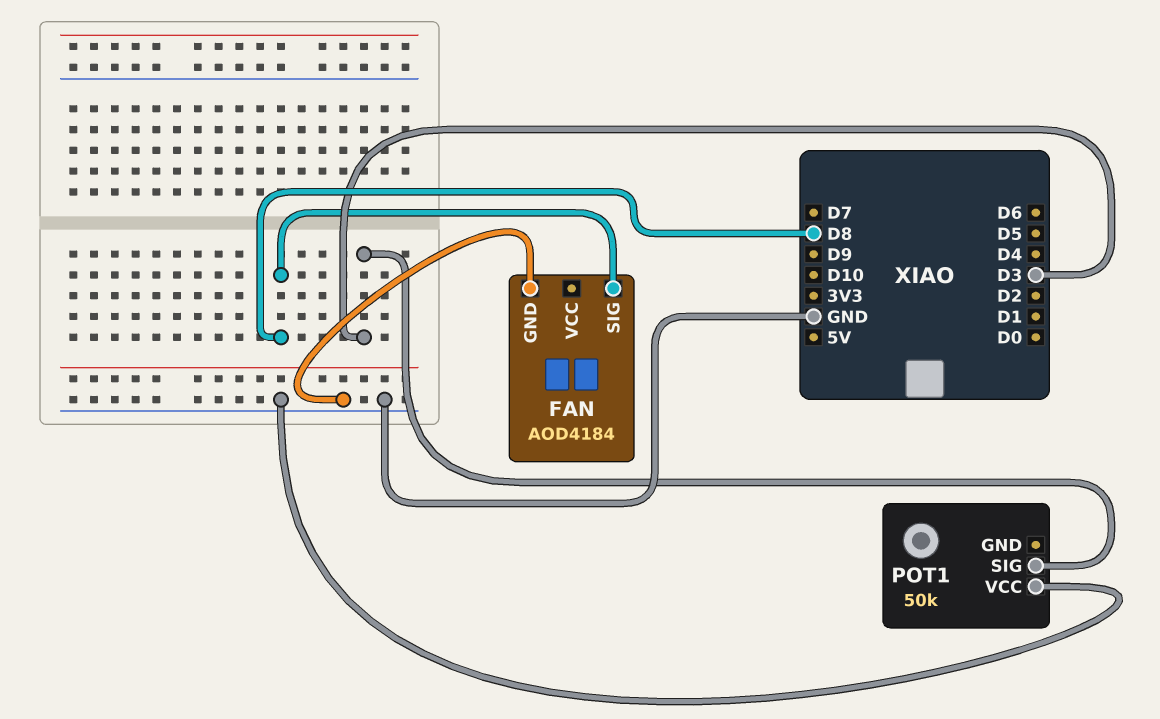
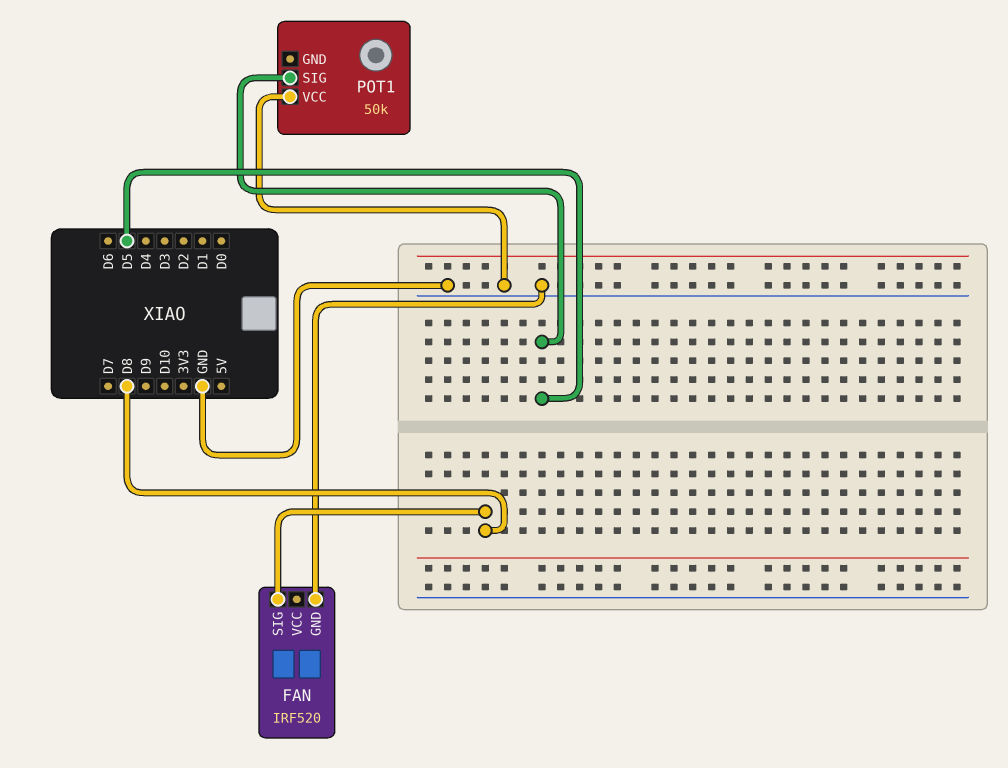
FAN: AOD4184 -> IRF520
POT1 pin SIG: D3 -> D5

